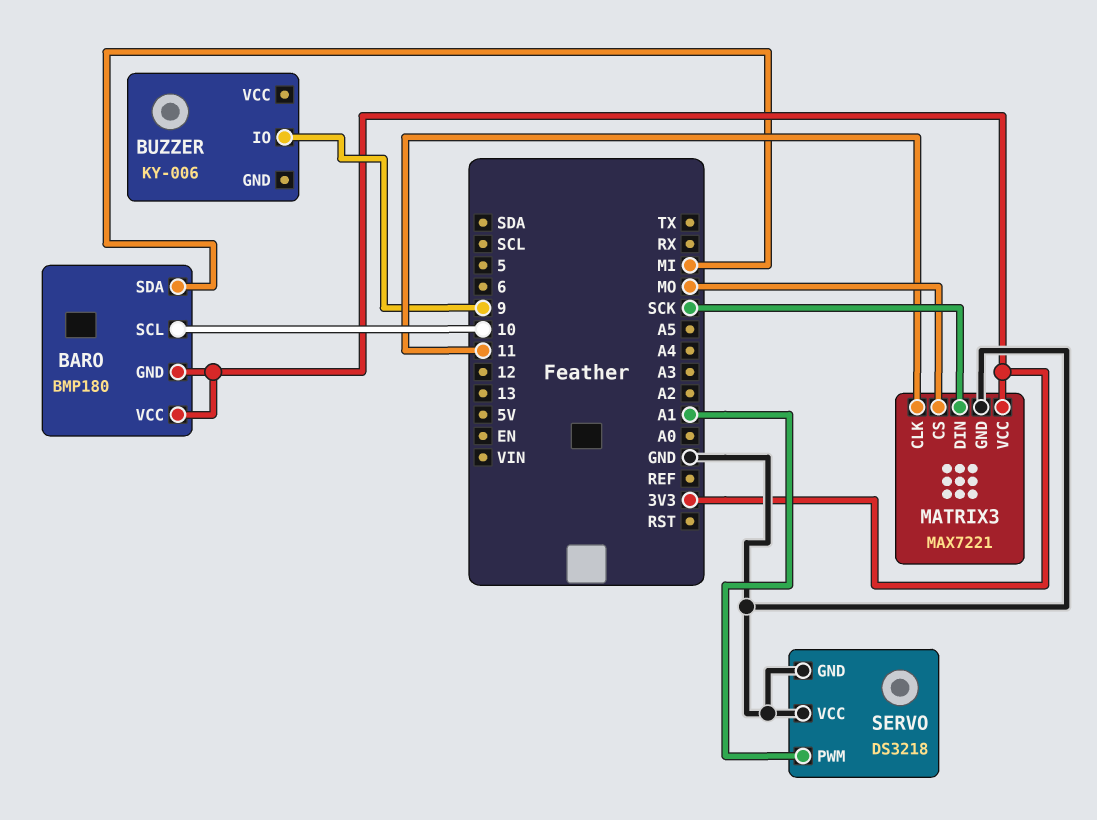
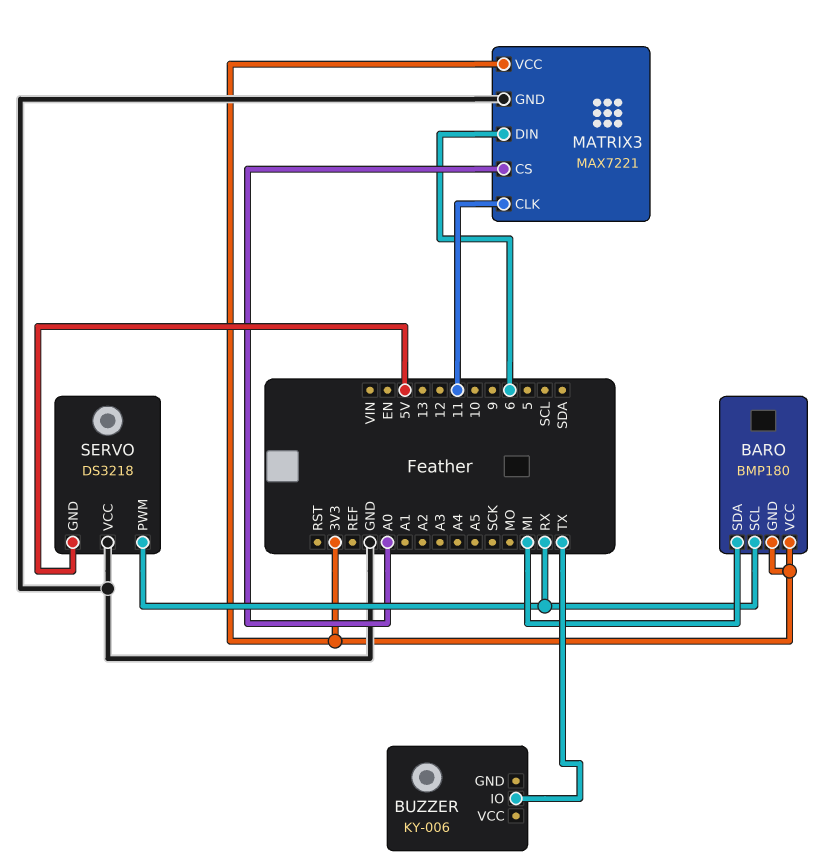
BARO pin SCL: 10 -> RX
BUZZER pin IO: 9 -> TX
MATRIX3 pin CS: MO -> A0
MATRIX3 pin DIN: SCK -> 6
SERVO pin GND: GND -> 5V
SERVO pin PWM: A1 -> RX

